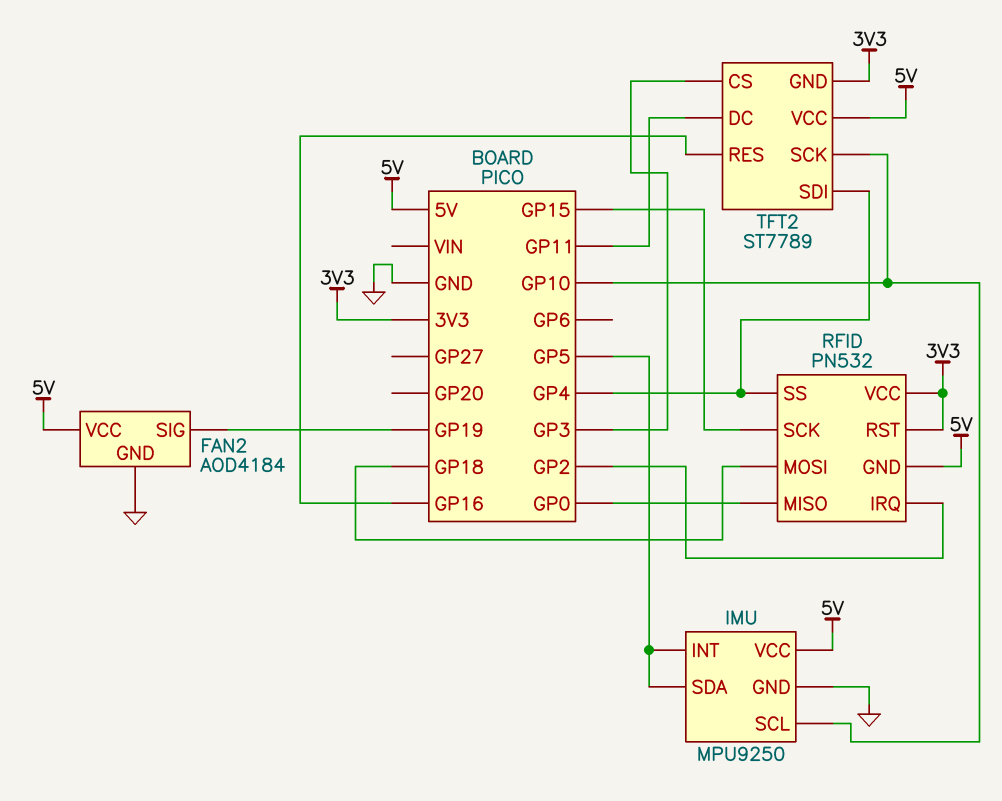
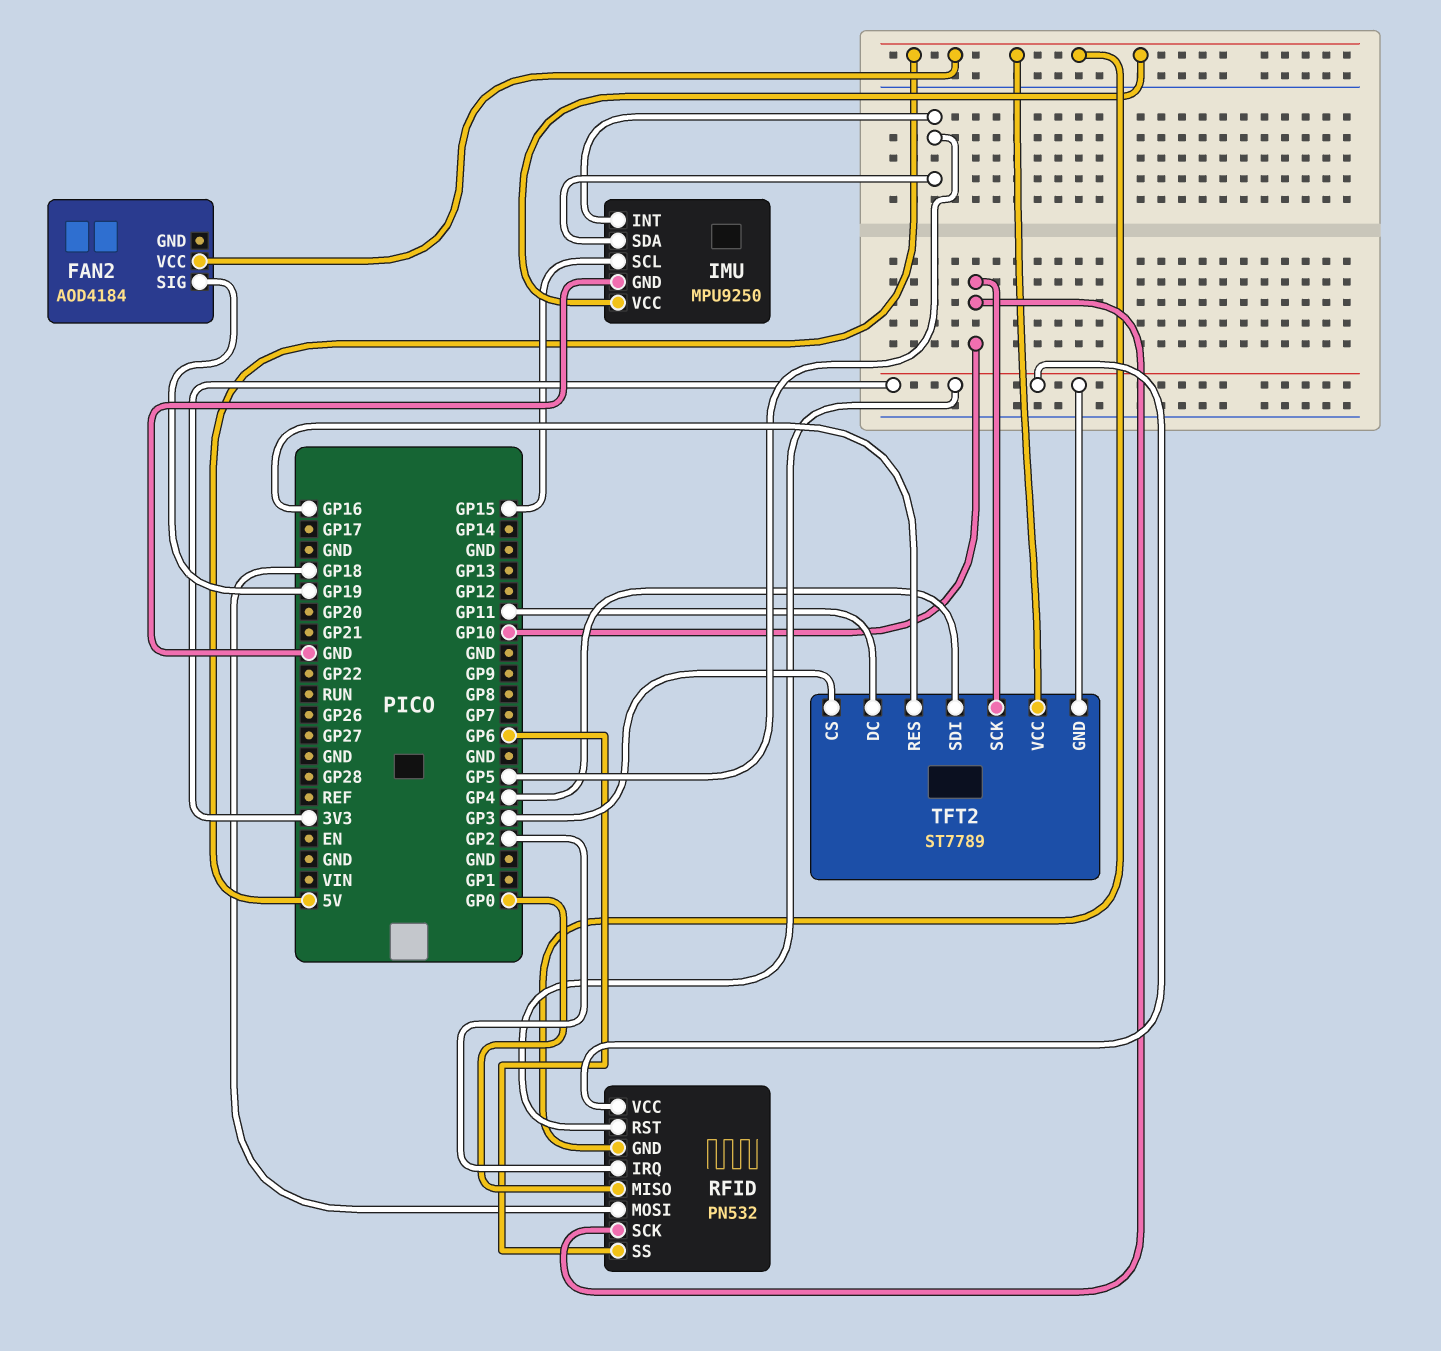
FAN2 pin GND: GND -> none
IMU pin SCL: GP10 -> GP15
RFID pin SCK: GP15 -> GP10
RFID pin SS: GP4 -> GP6

